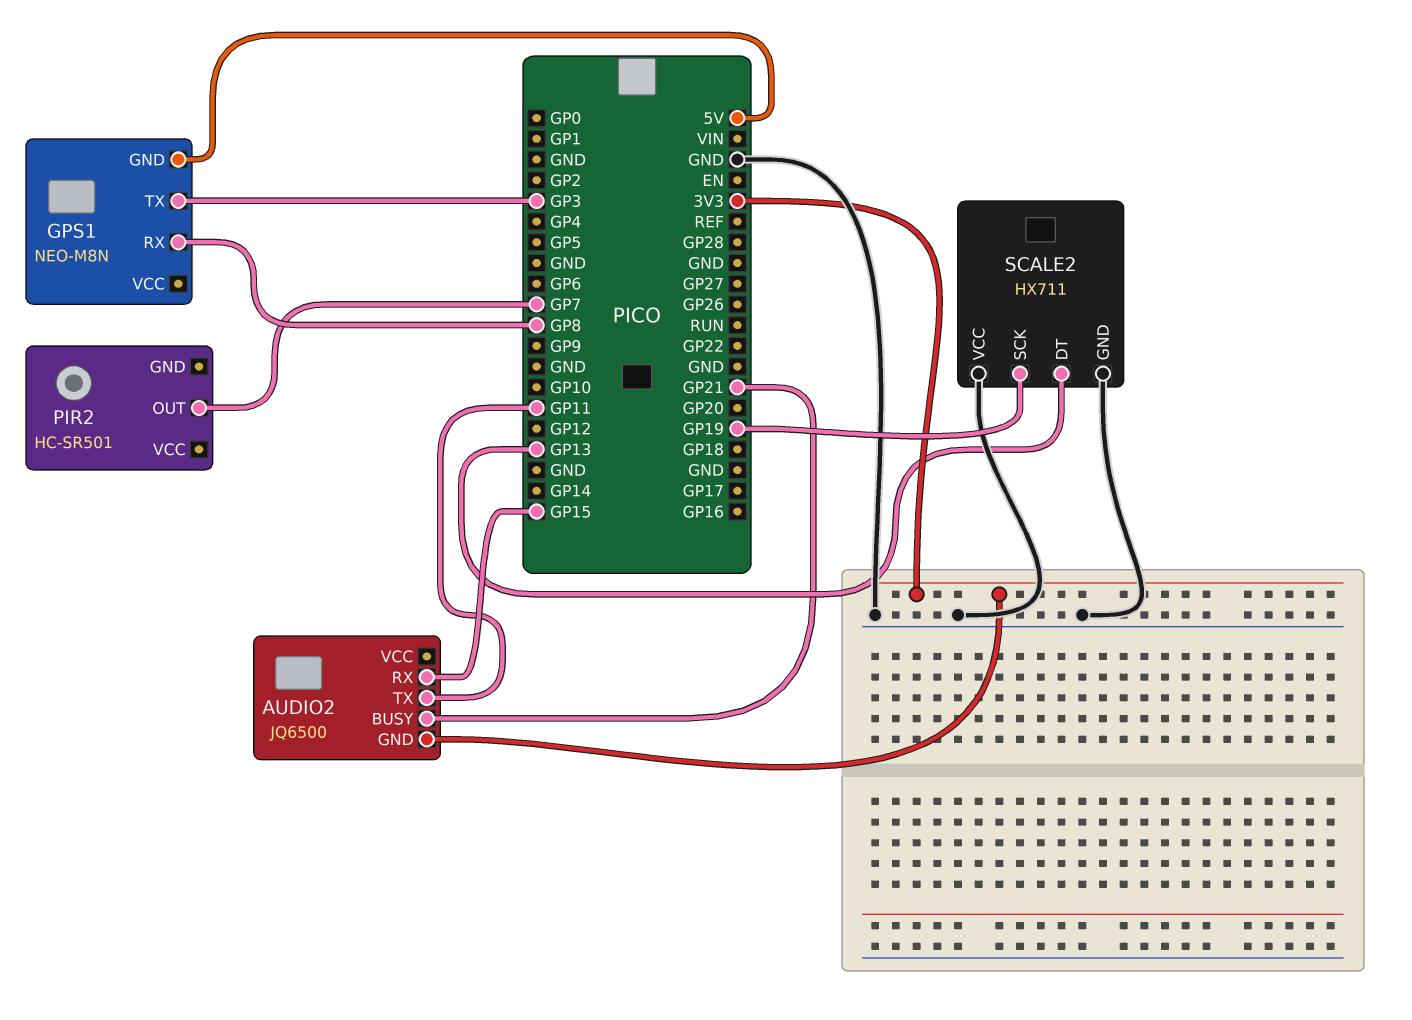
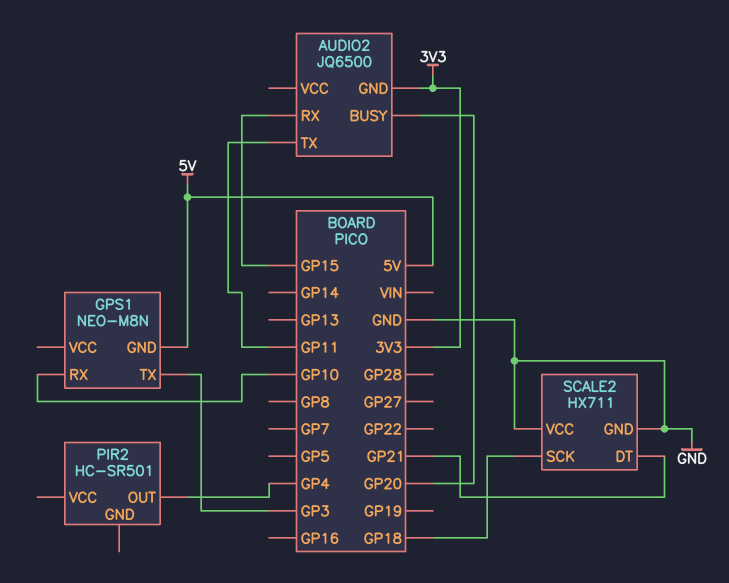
AUDIO2 pin BUSY: GP21 -> GP20
GPS1 pin RX: GP8 -> GP10
PIR2 pin OUT: GP7 -> GP4
SCALE2 pin DT: GP13 -> GP21
SCALE2 pin SCK: GP19 -> GP18

